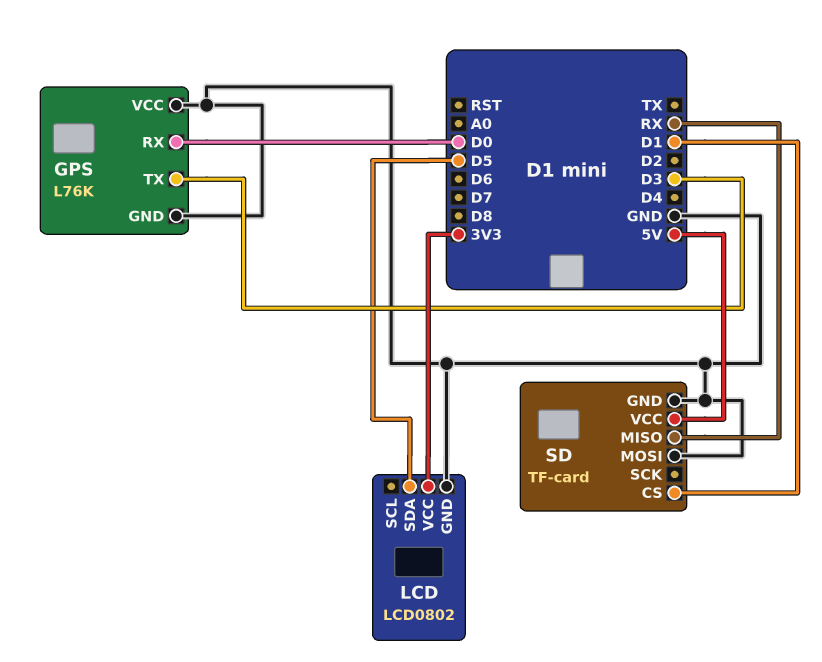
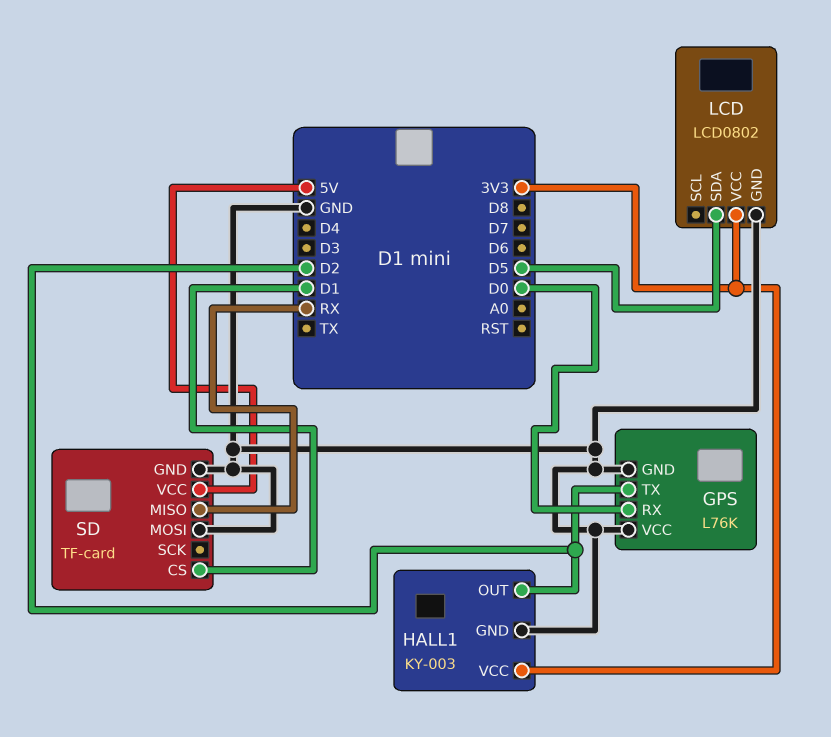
GPS pin TX: D3 -> D2
HALL1: none -> KY-003
HALL1 pin GND: none -> GND
HALL1 pin OUT: none -> D2
HALL1 pin VCC: none -> 3V3

